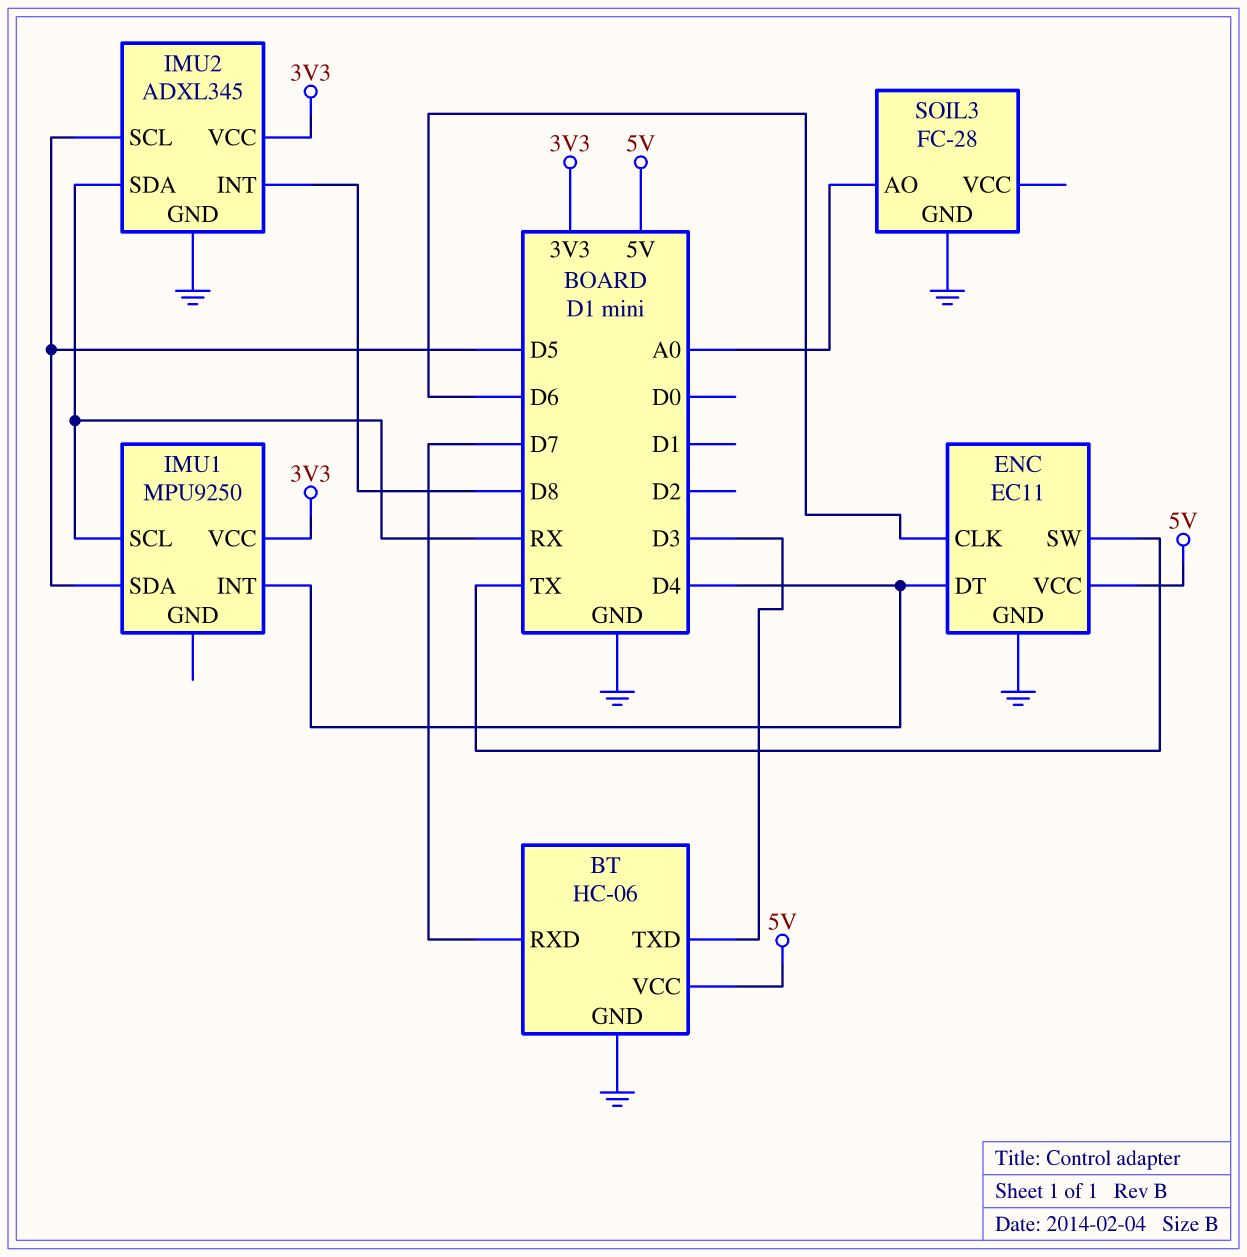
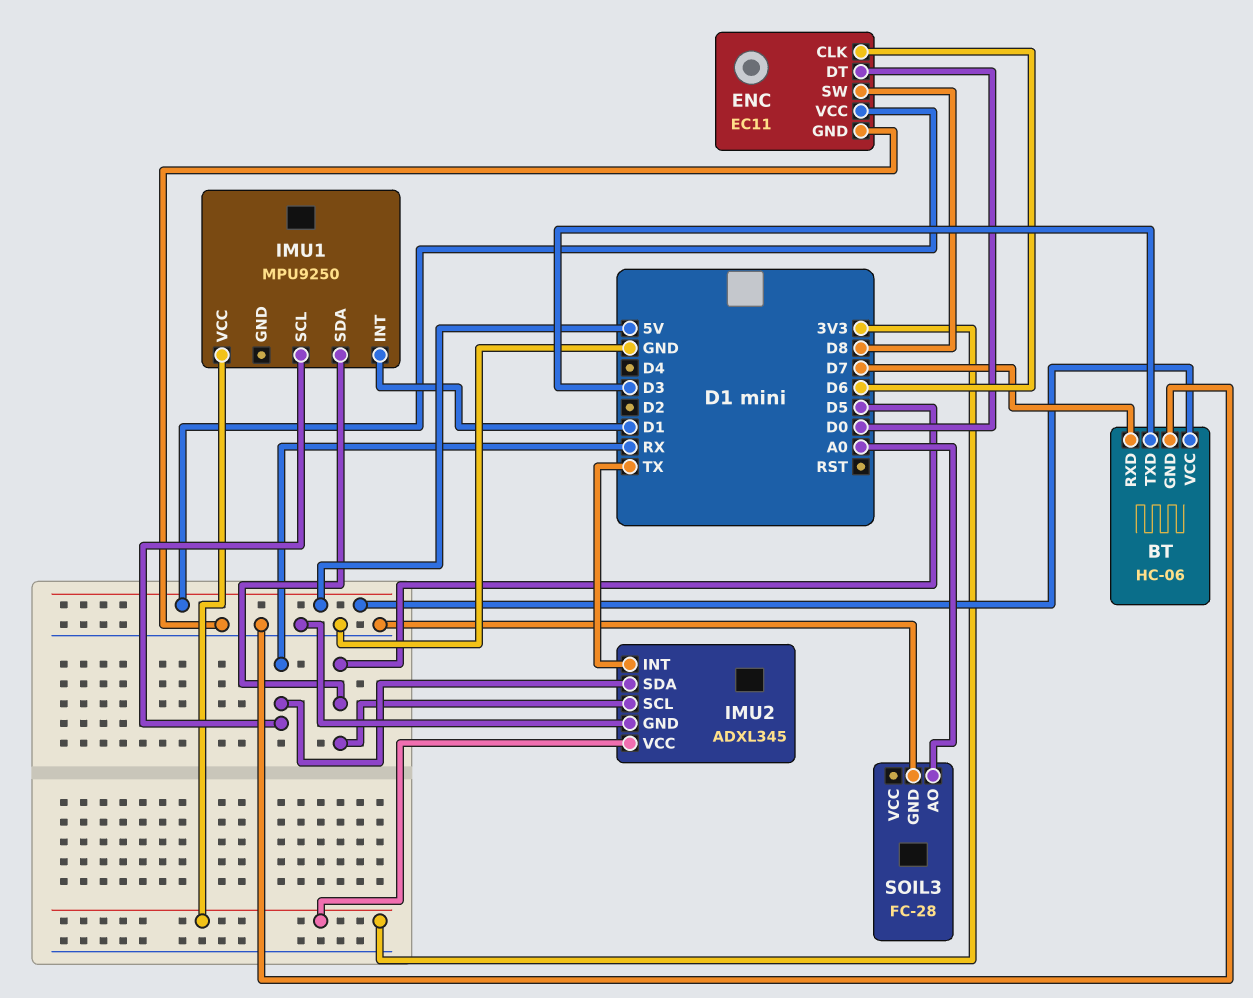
ENC pin DT: D4 -> D0
ENC pin SW: TX -> D8
IMU1 pin INT: D4 -> D1
IMU2 pin INT: D8 -> TX

